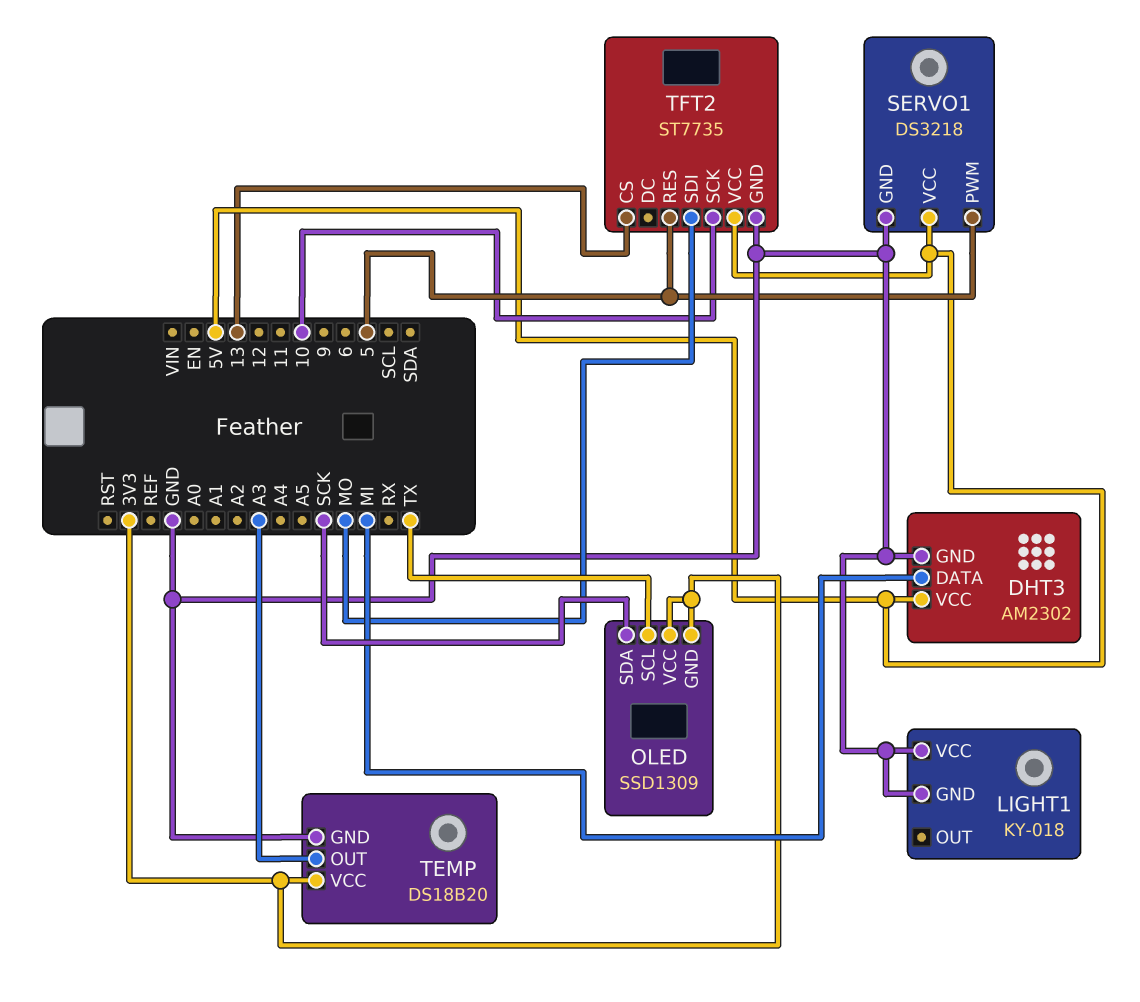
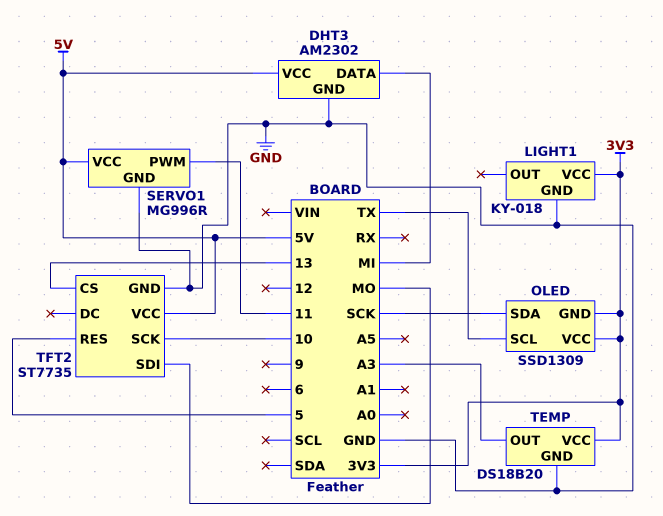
LIGHT1 pin VCC: GND -> 3V3
SERVO1: DS3218 -> MG996R
SERVO1 pin PWM: 5 -> 11

